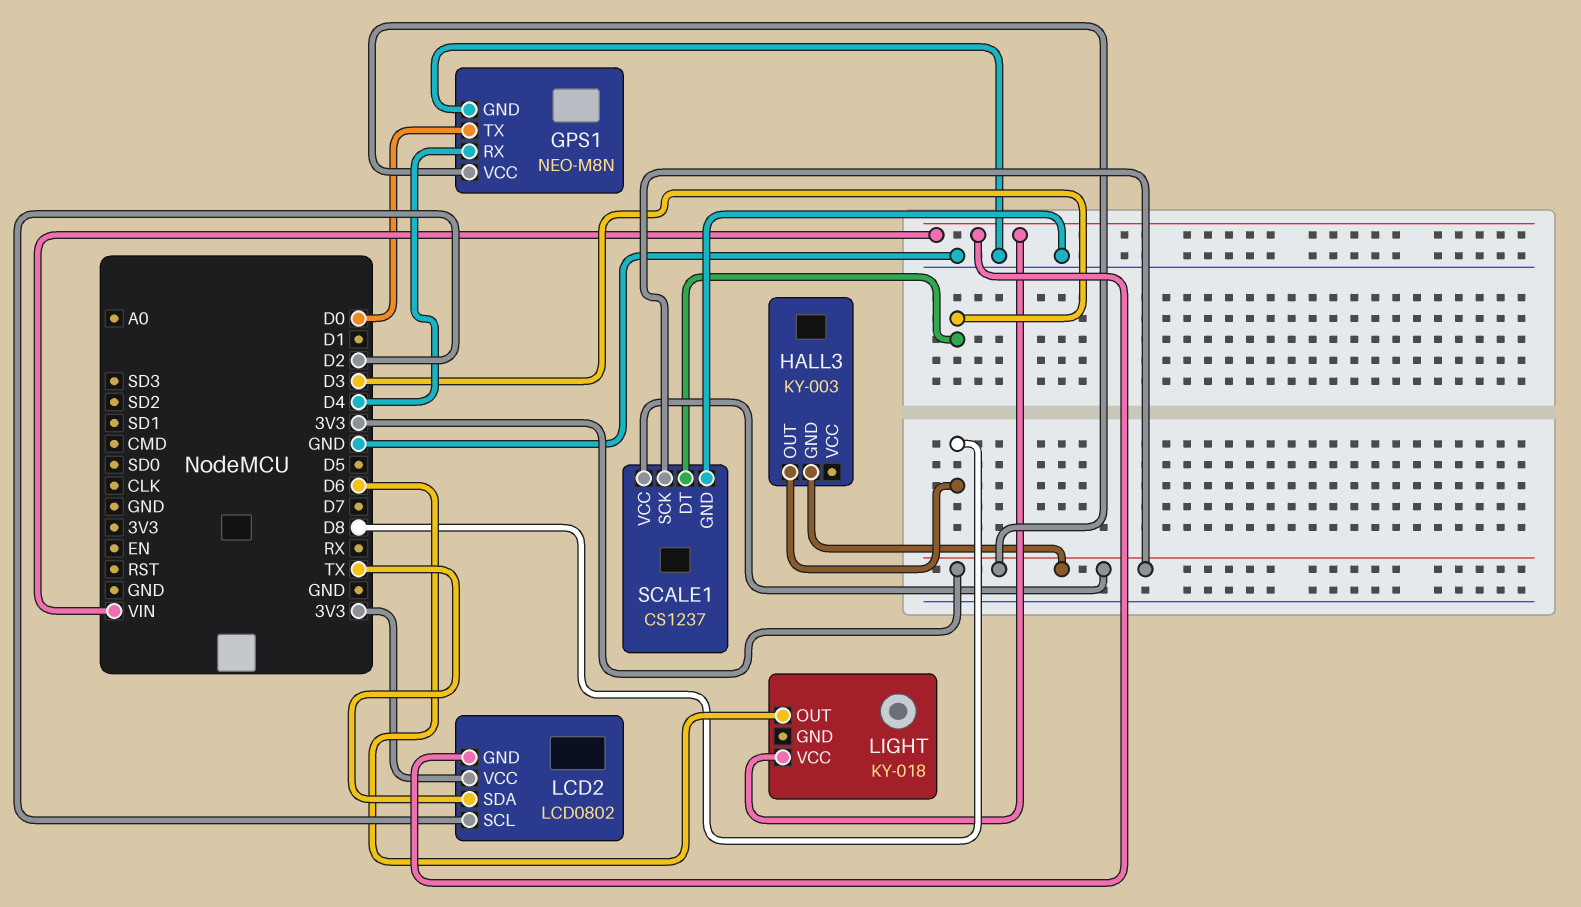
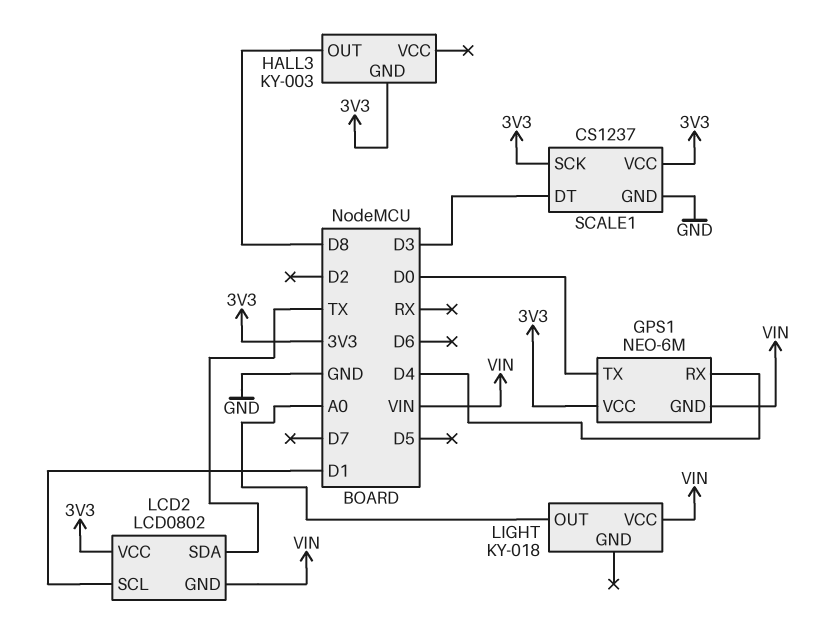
GPS1: NEO-M8N -> NEO-6M
GPS1 pin GND: GND -> VIN
LCD2 pin SCL: D2 -> D1
LIGHT pin OUT: D6 -> A0

